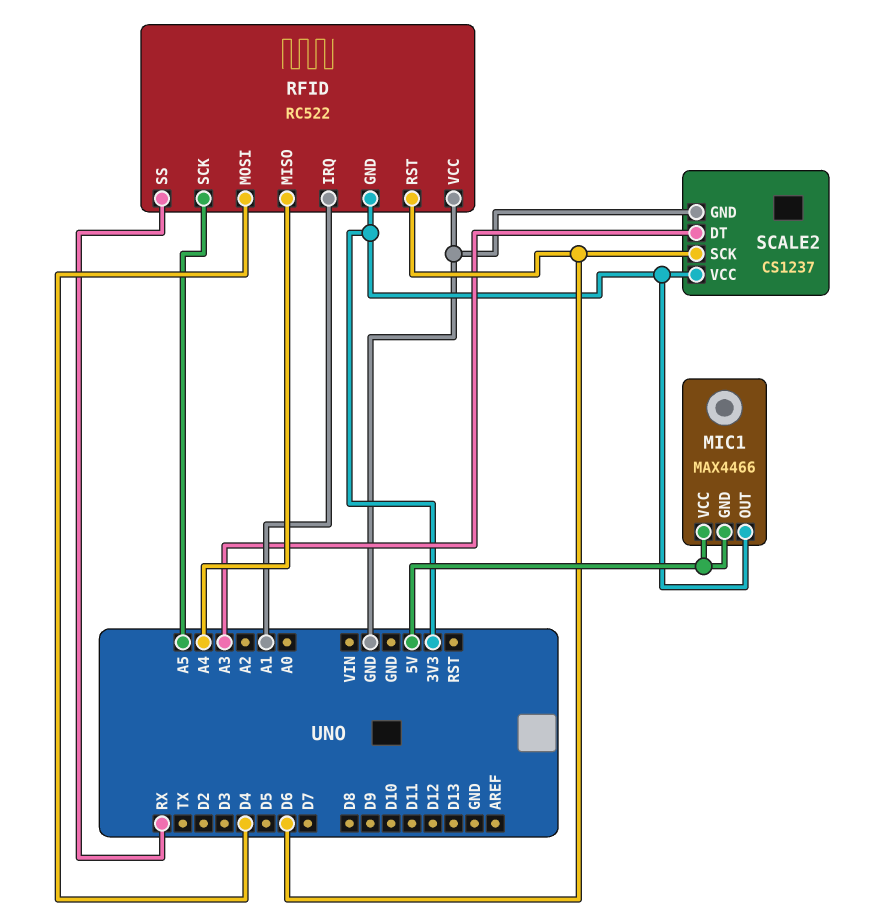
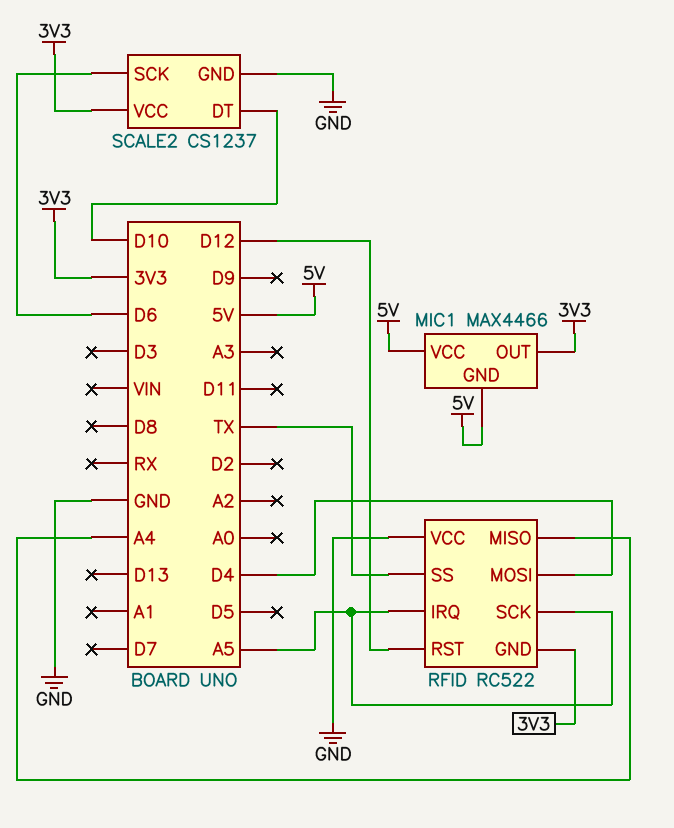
RFID pin IRQ: A1 -> A5
RFID pin RST: D6 -> D12
RFID pin SS: RX -> TX
SCALE2 pin DT: A3 -> D10

